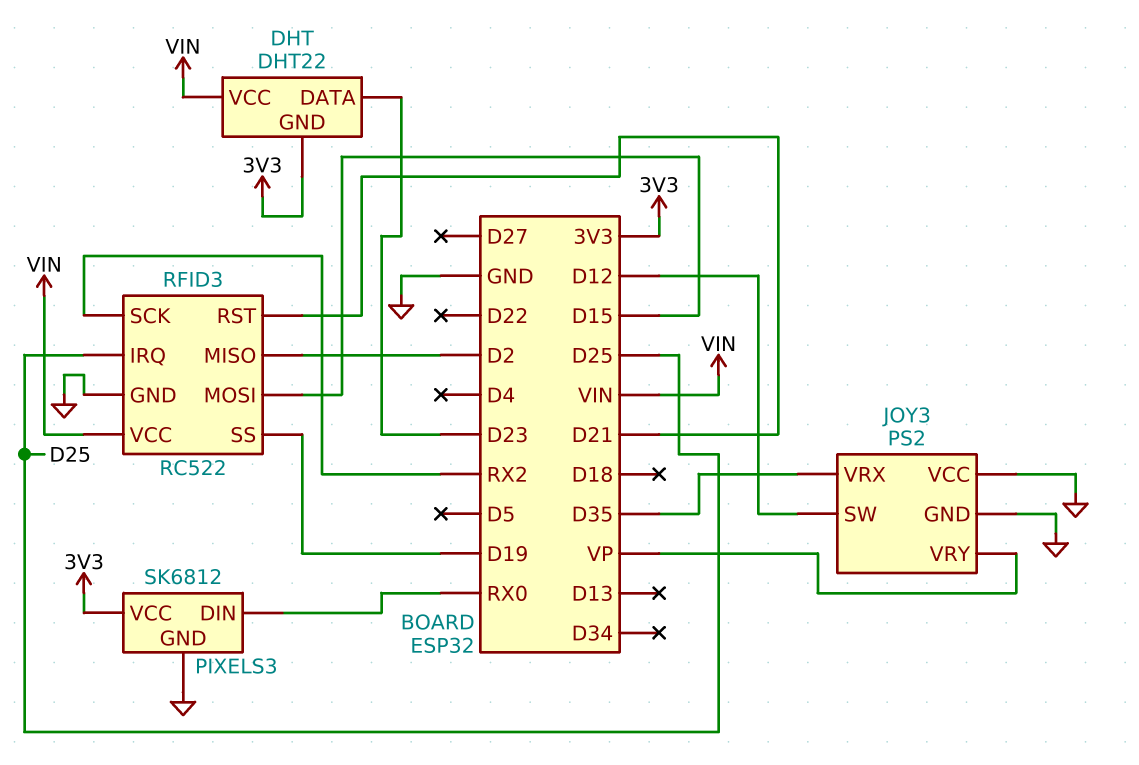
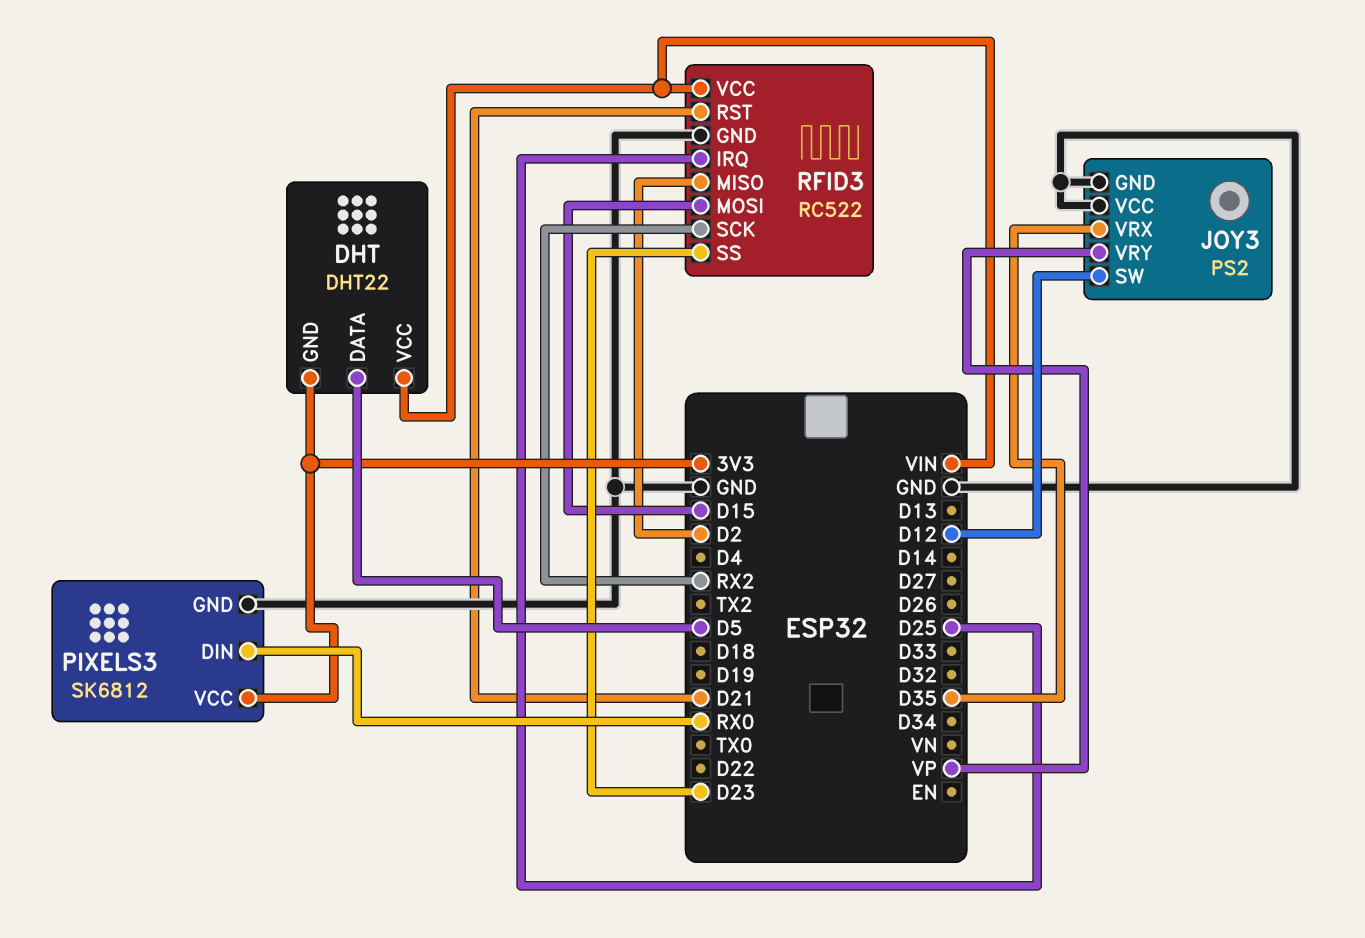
DHT pin DATA: D23 -> D5
RFID3 pin SS: D19 -> D23

